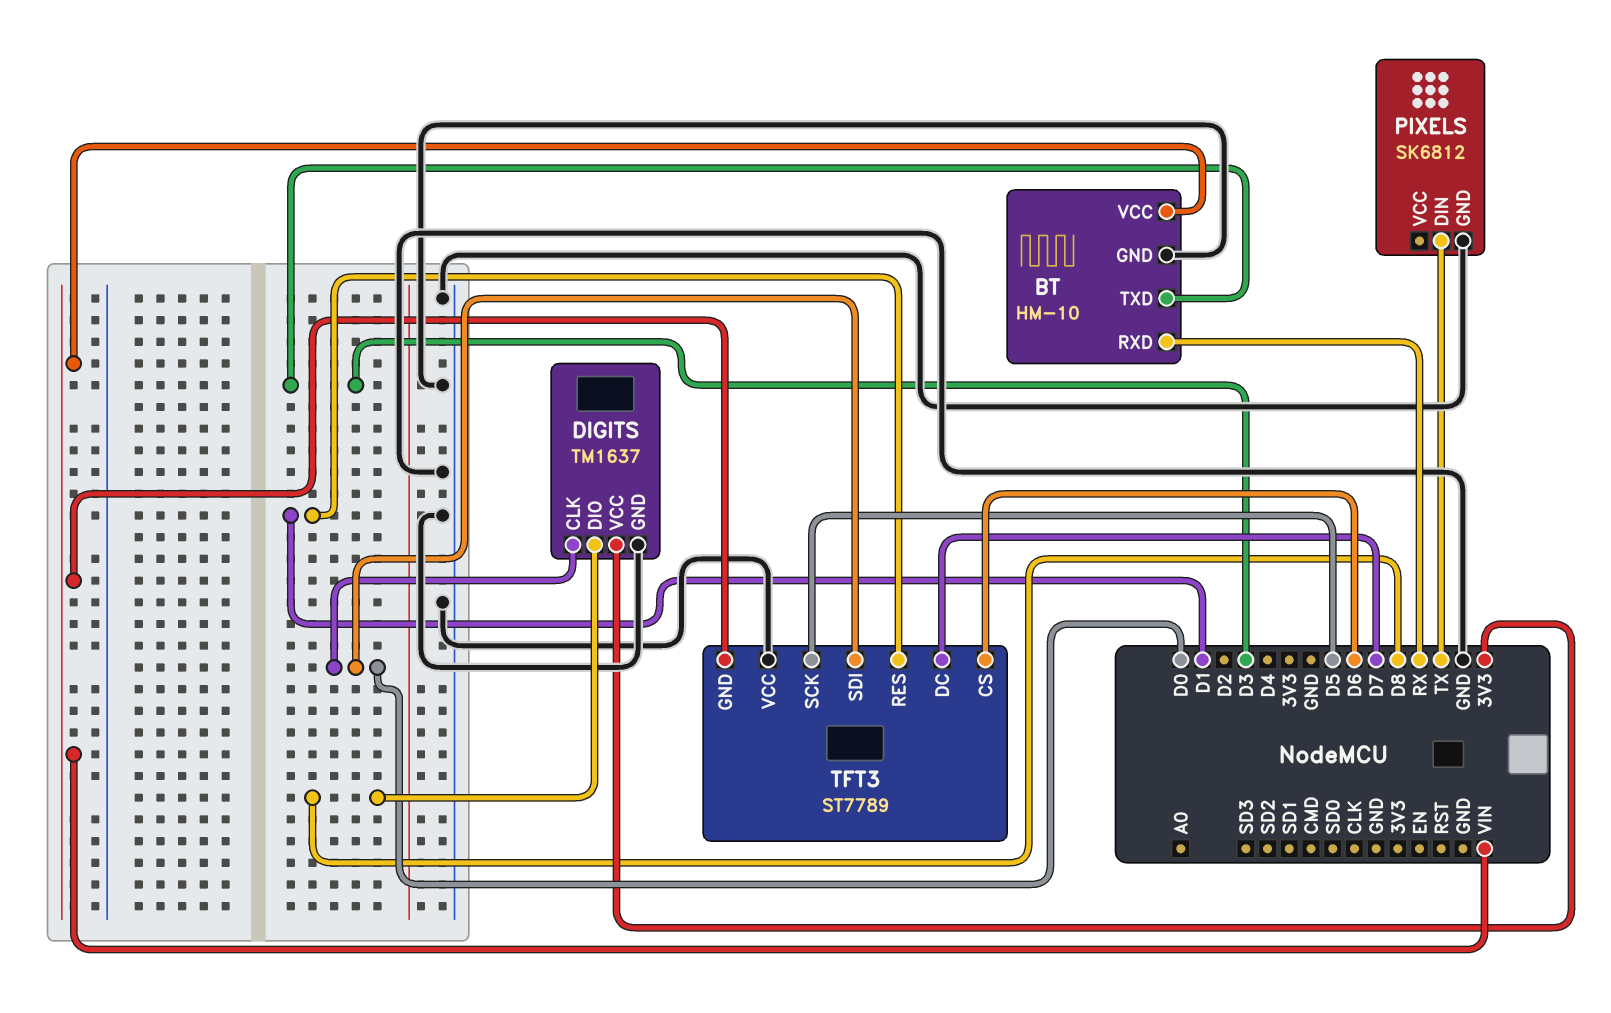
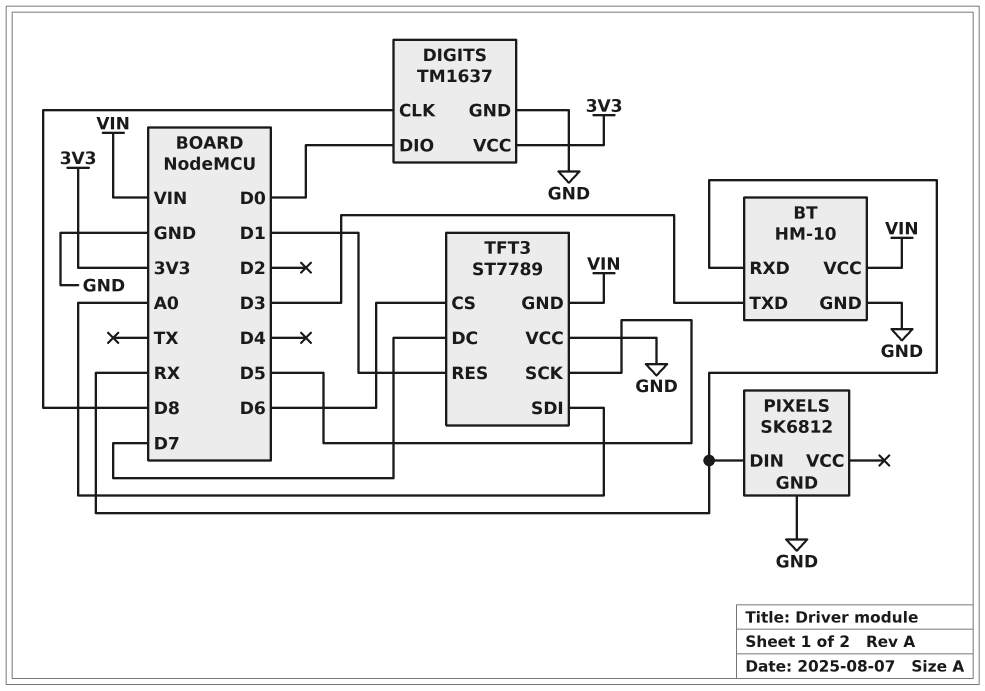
DIGITS pin CLK: D0 -> D8
DIGITS pin DIO: D8 -> D0
PIXELS pin DIN: TX -> RX
TFT3 pin SDI: D0 -> A0

